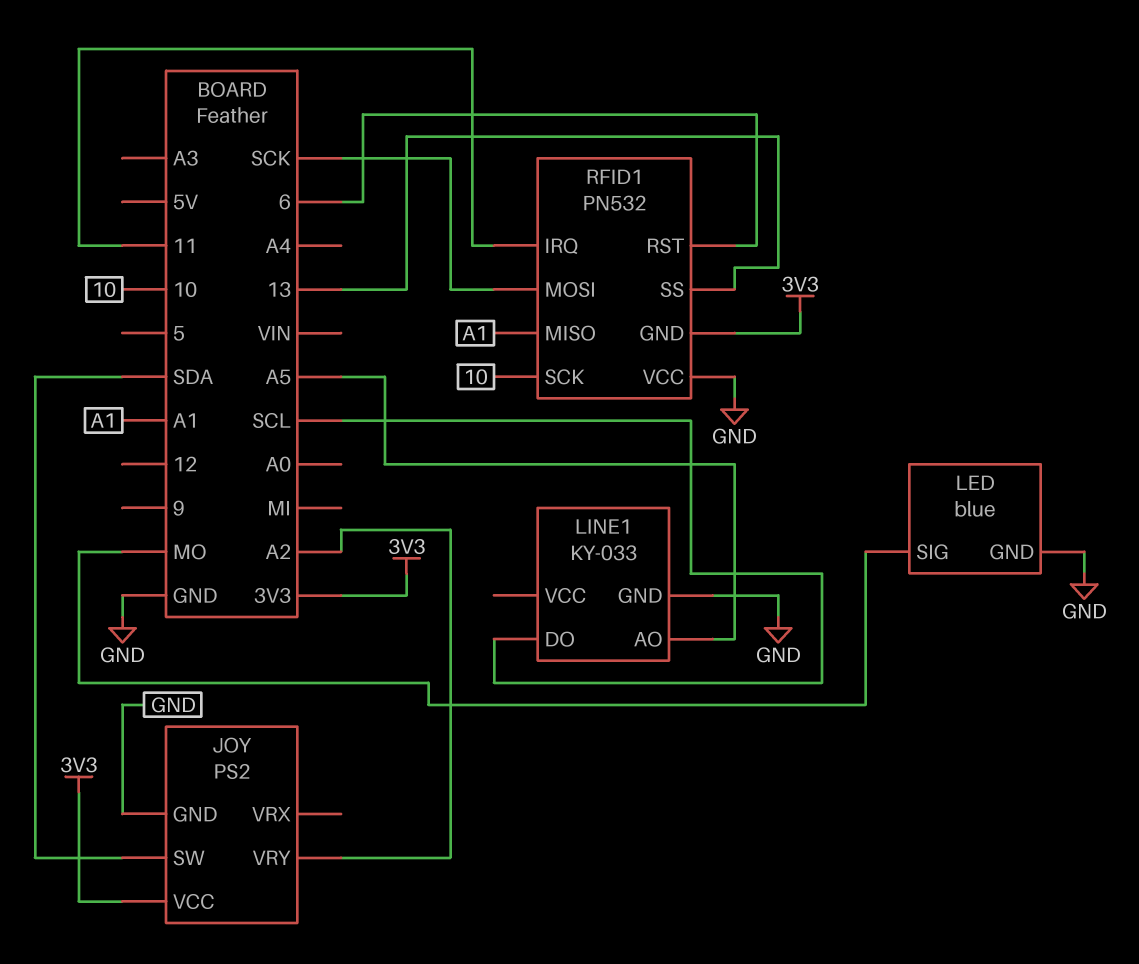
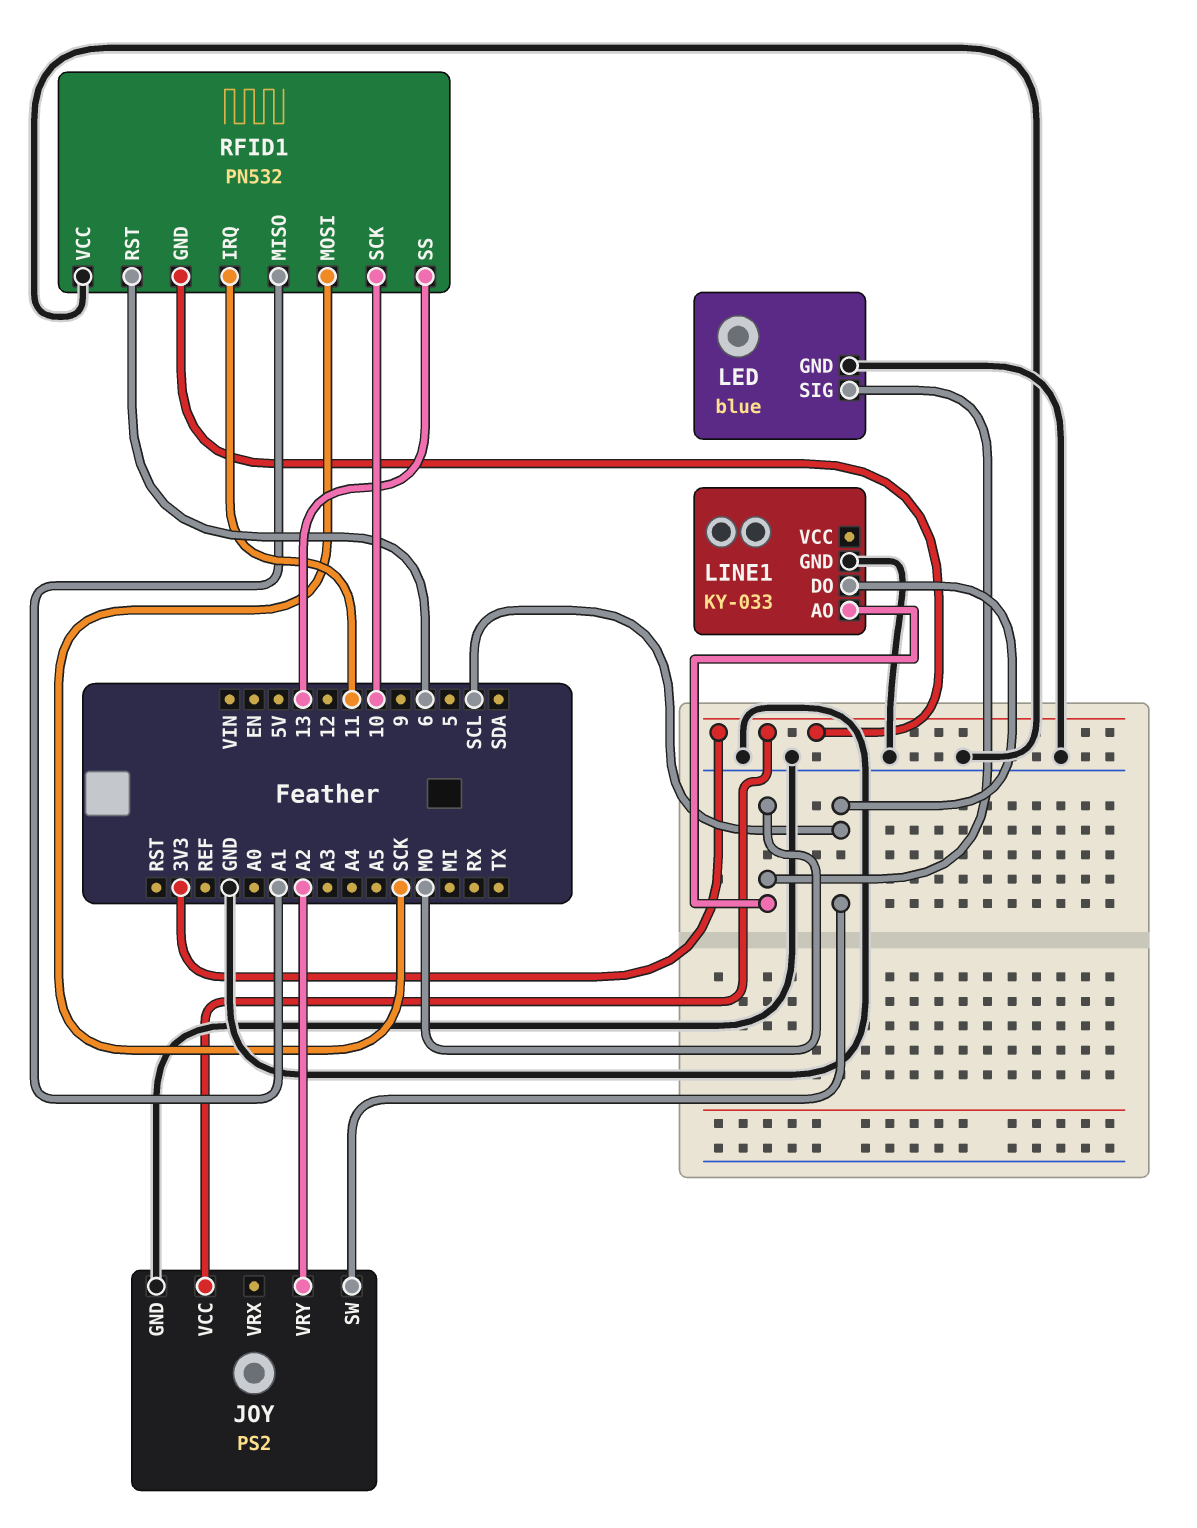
JOY pin SW: SDA -> SCL
LINE1 pin AO: A5 -> MO

